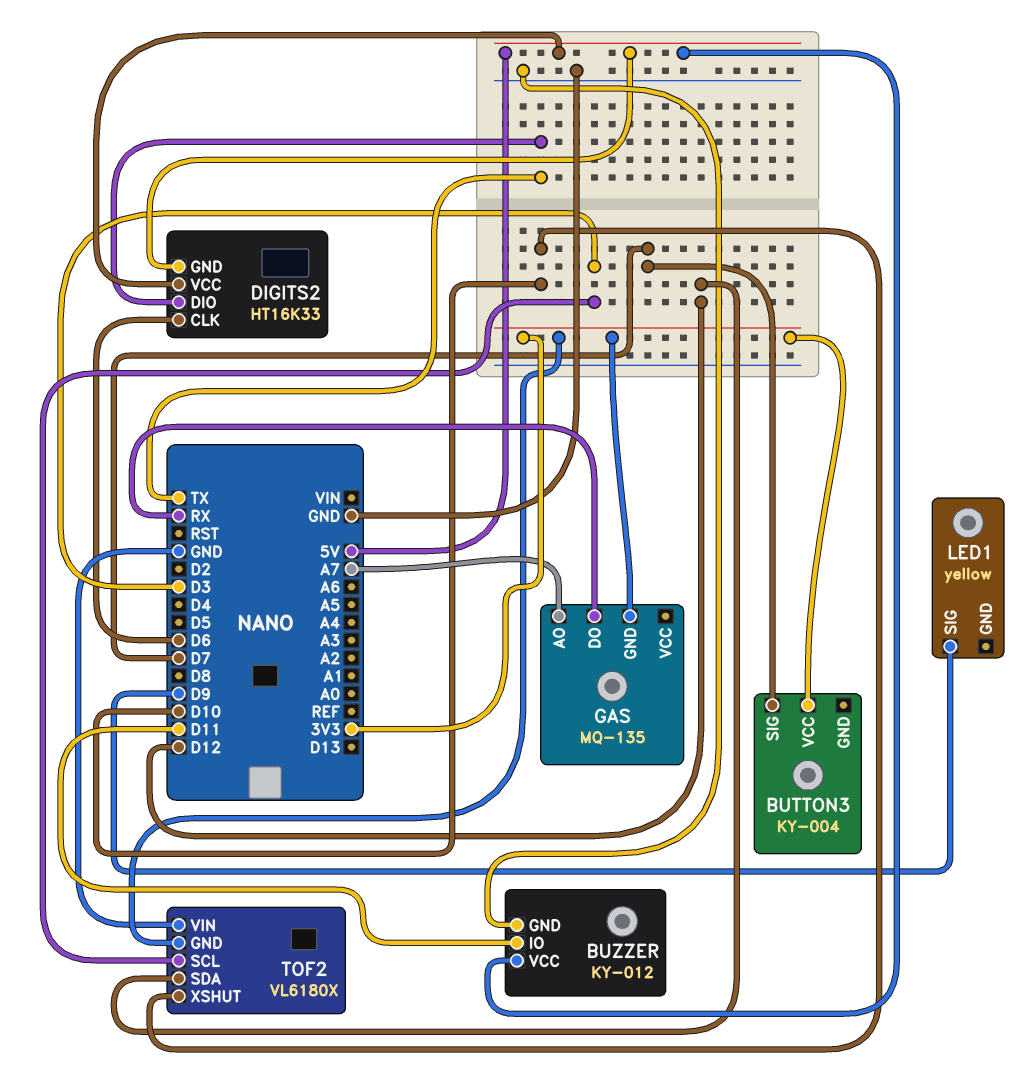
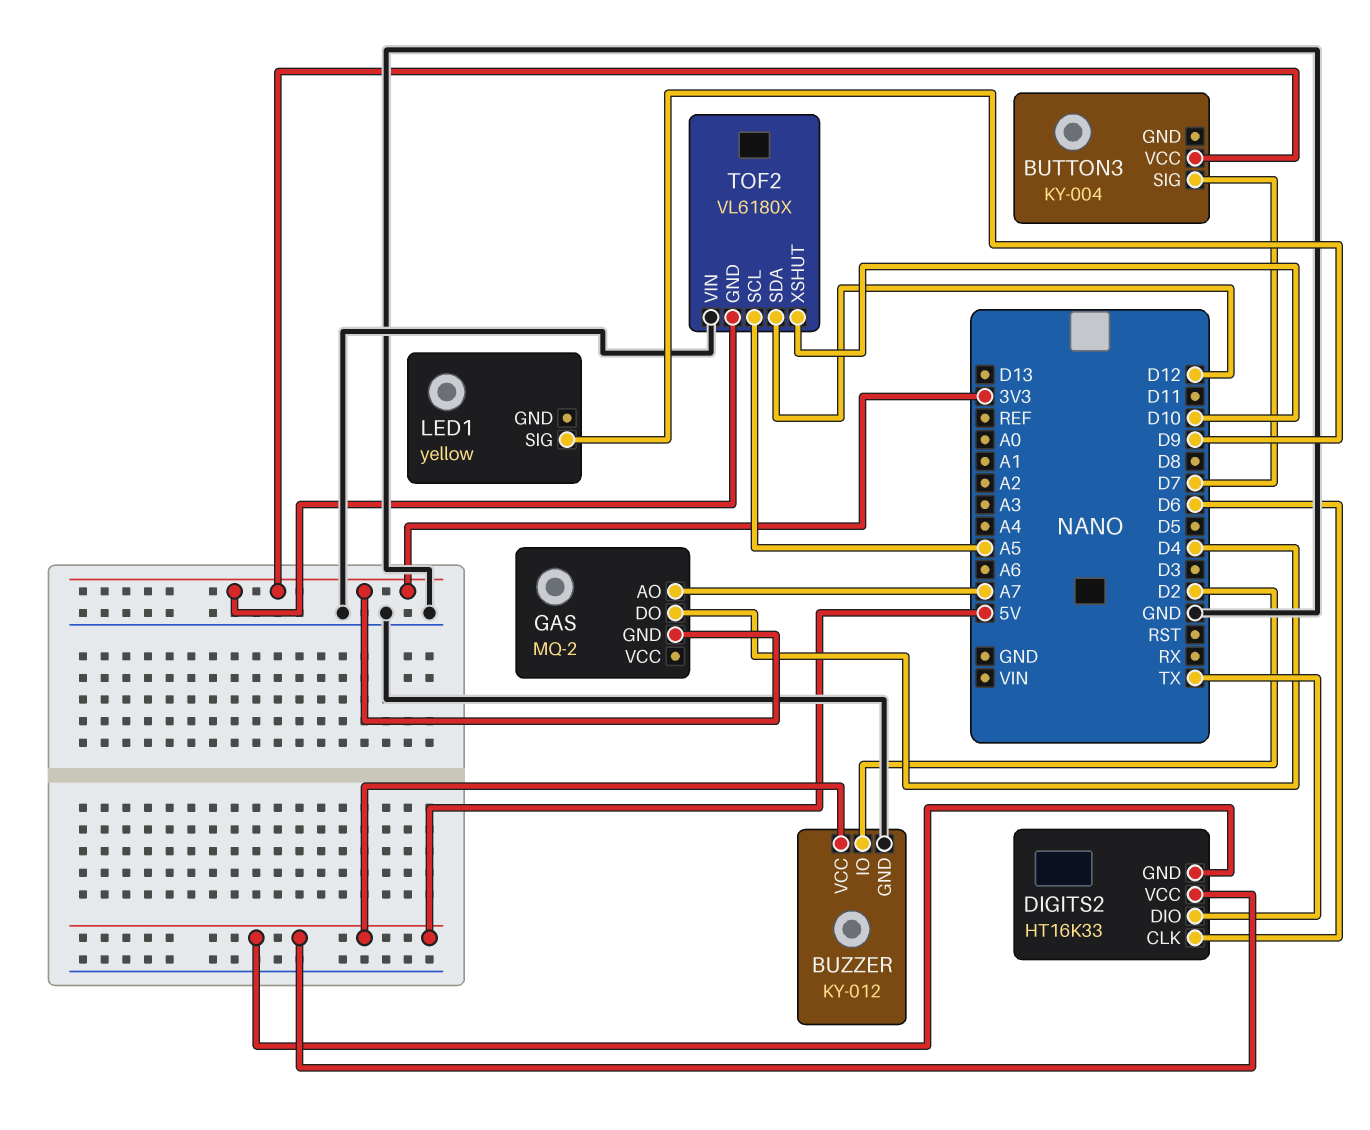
BUZZER pin IO: D11 -> D2
GAS: MQ-135 -> MQ-2
GAS pin DO: RX -> D4
TOF2 pin SCL: D3 -> A5

